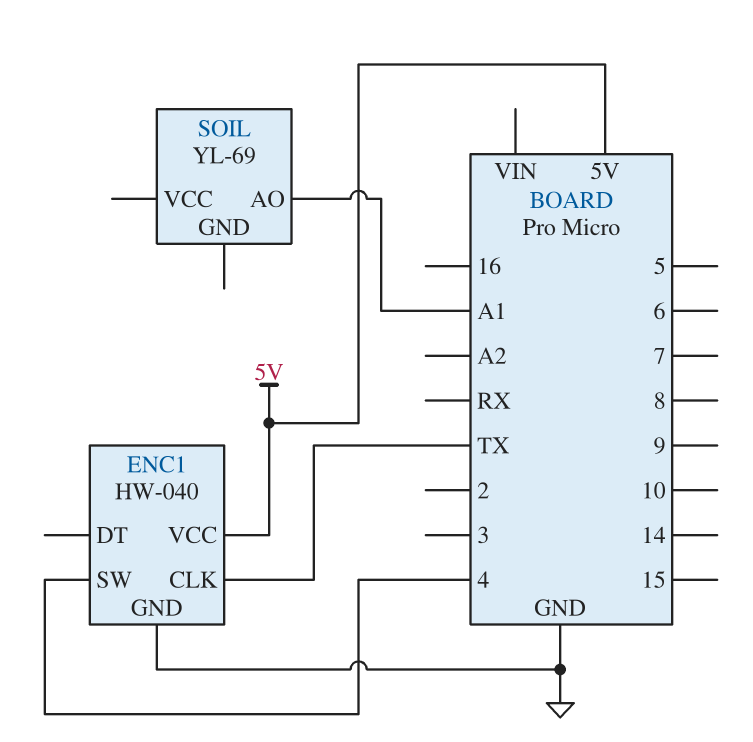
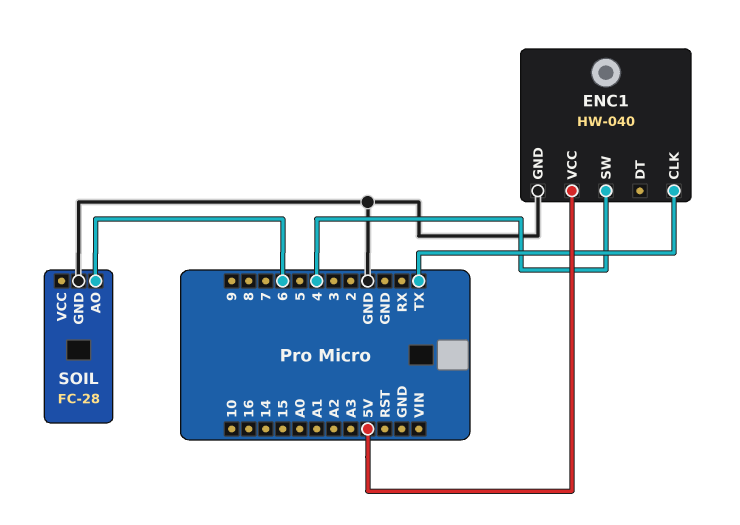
SOIL: YL-69 -> FC-28
SOIL pin AO: A1 -> 6
SOIL pin GND: none -> GND

